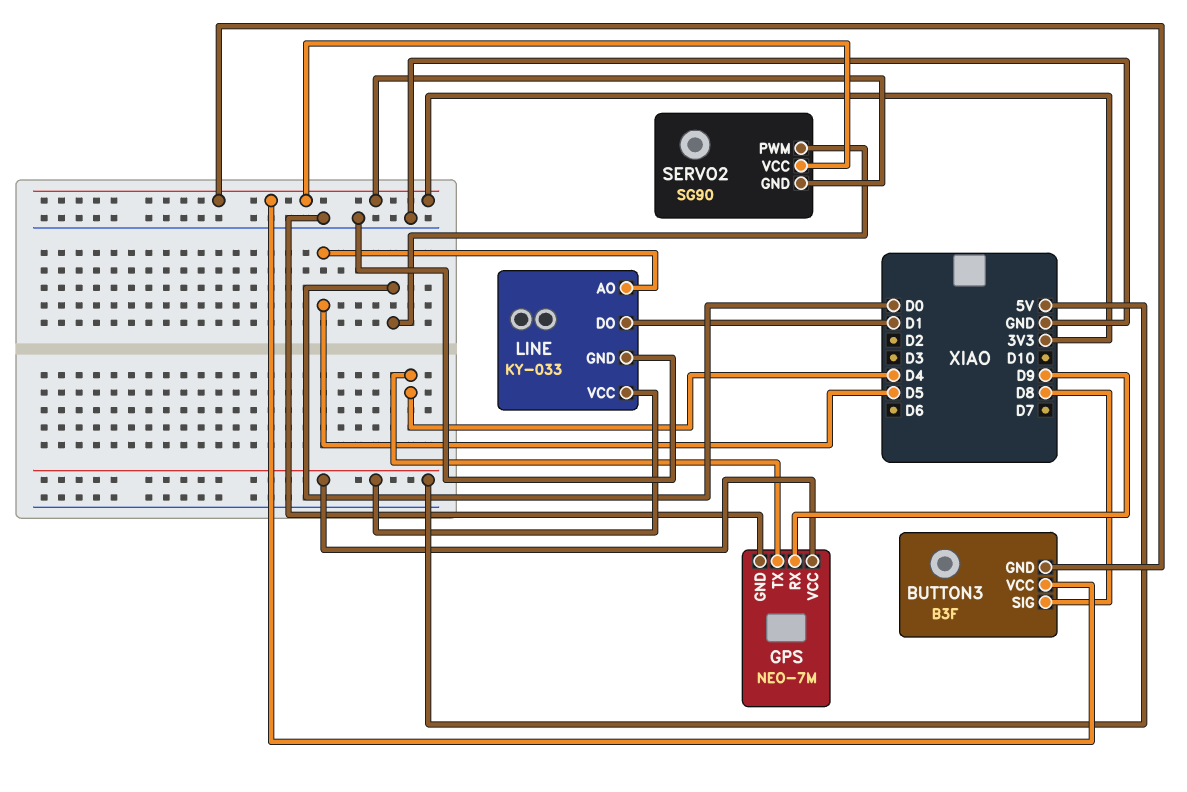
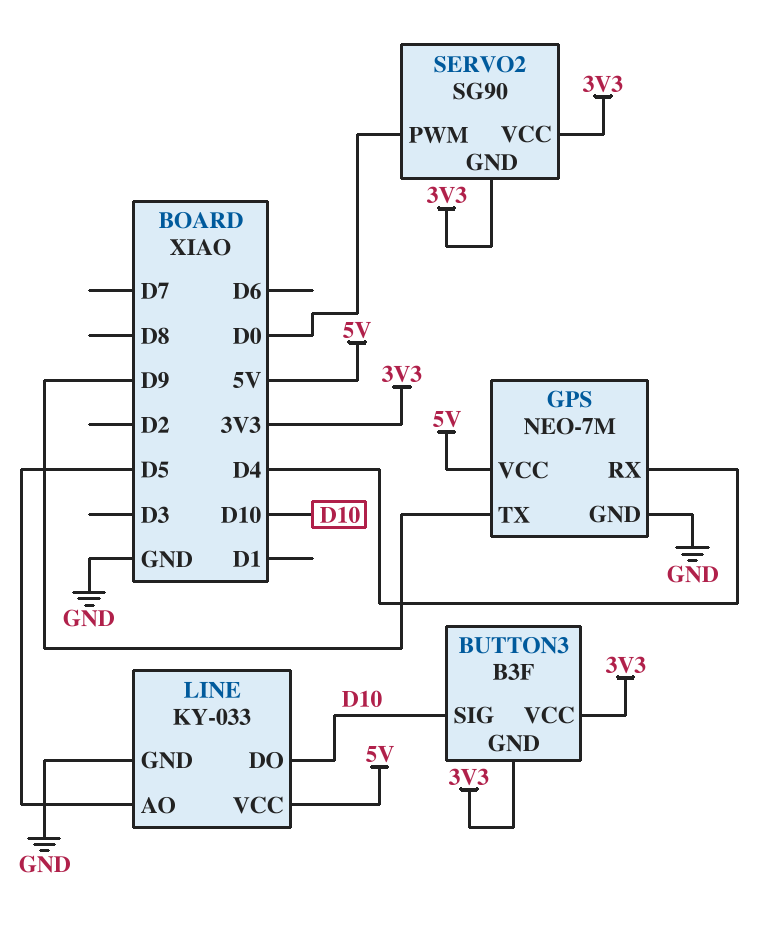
BUTTON3 pin SIG: D8 -> D10
GPS pin RX: D9 -> D4
GPS pin TX: D4 -> D9
LINE pin DO: D1 -> D10

